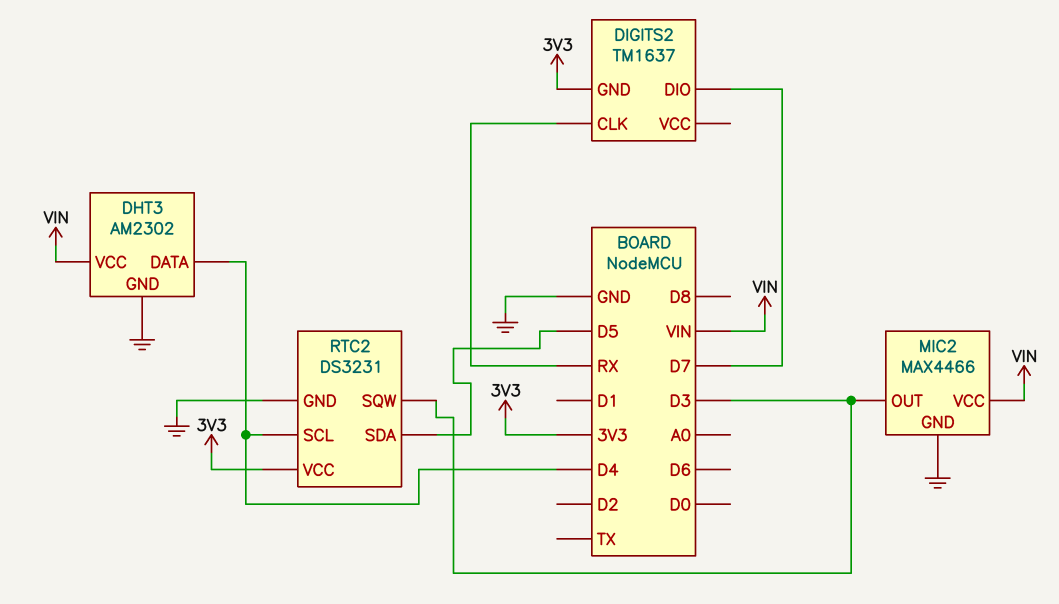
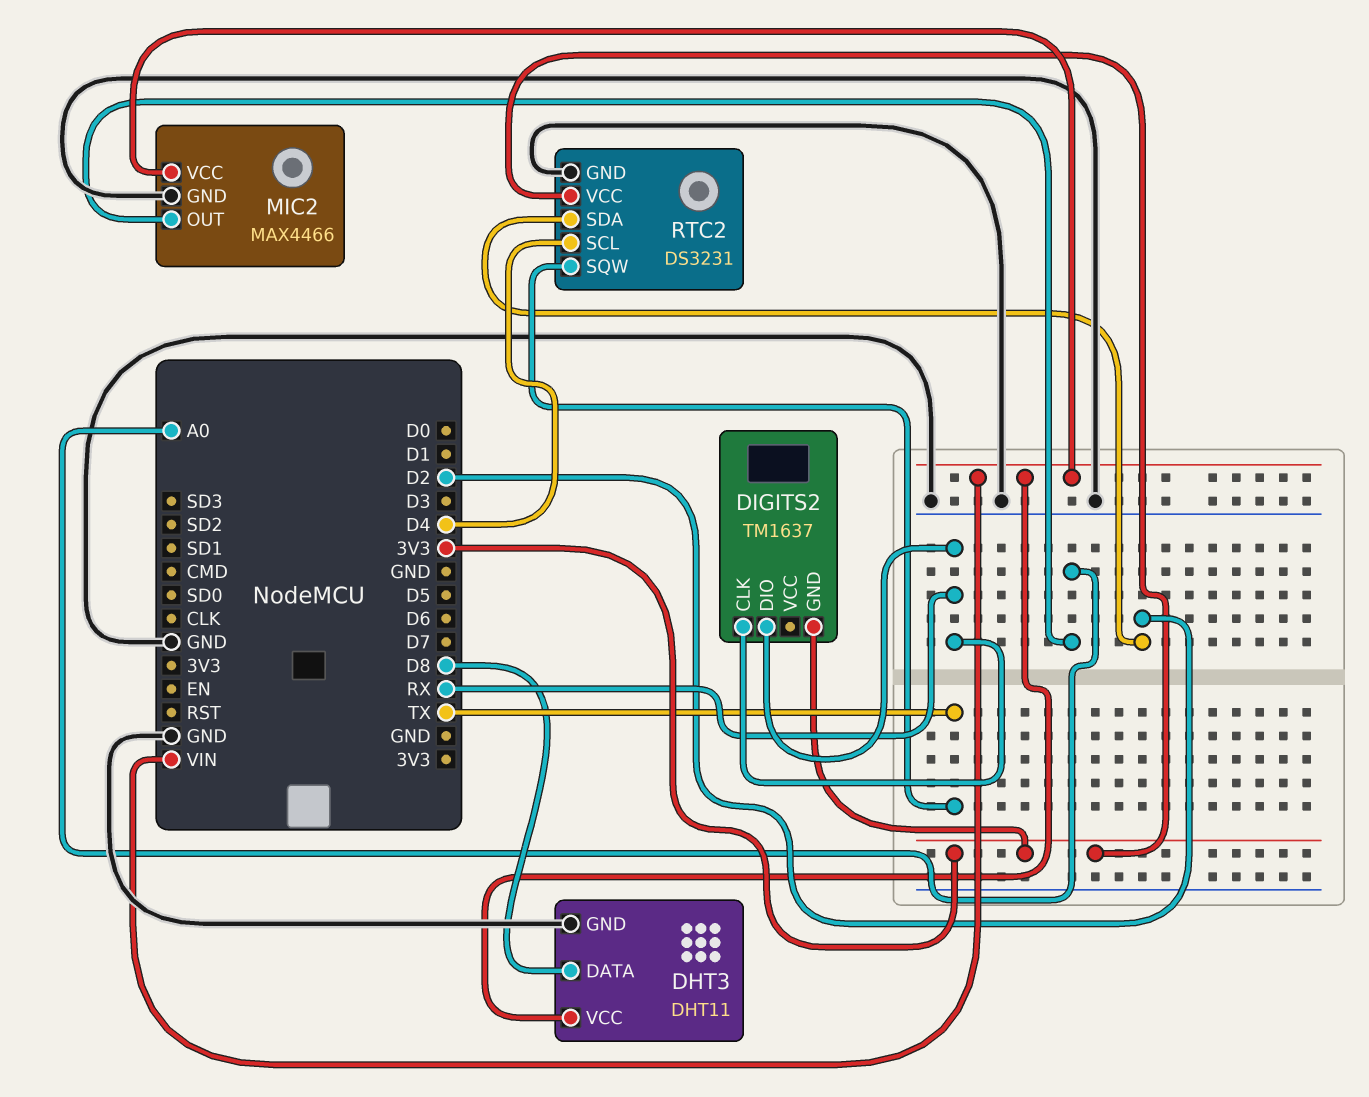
DHT3: AM2302 -> DHT11
DHT3 pin DATA: D4 -> D8
DIGITS2 pin DIO: D7 -> RX
MIC2 pin OUT: D3 -> A0
RTC2 pin SDA: D5 -> D2
RTC2 pin SQW: D3 -> TX

